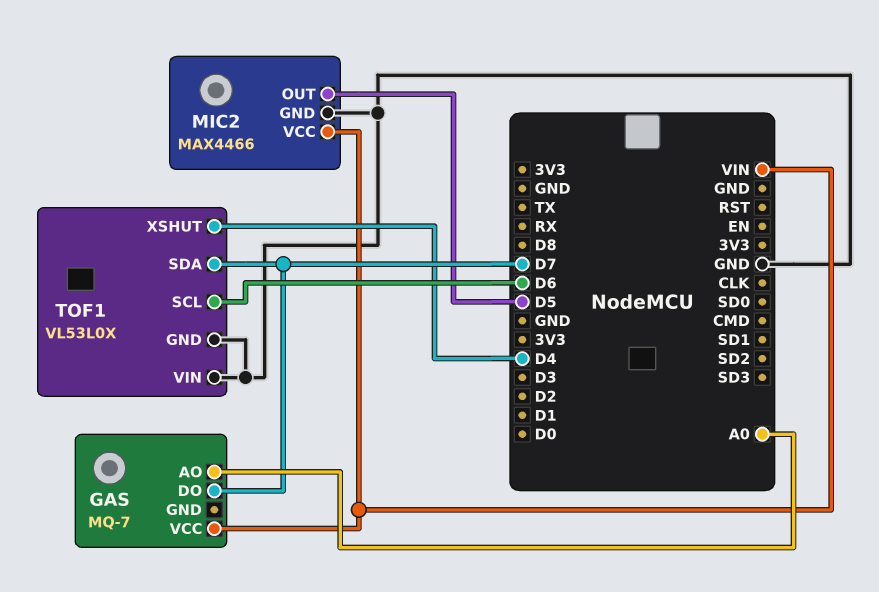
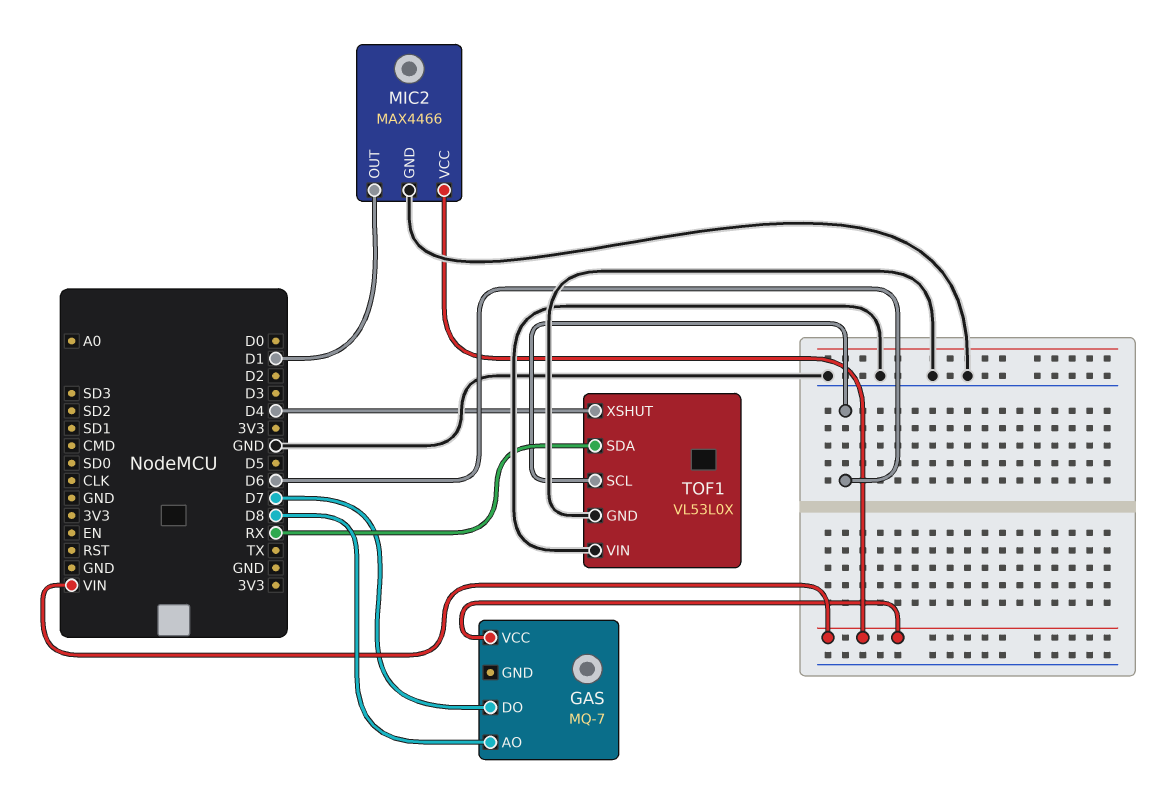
GAS pin AO: A0 -> D8
MIC2 pin OUT: D5 -> D1
TOF1 pin SDA: D7 -> RX

